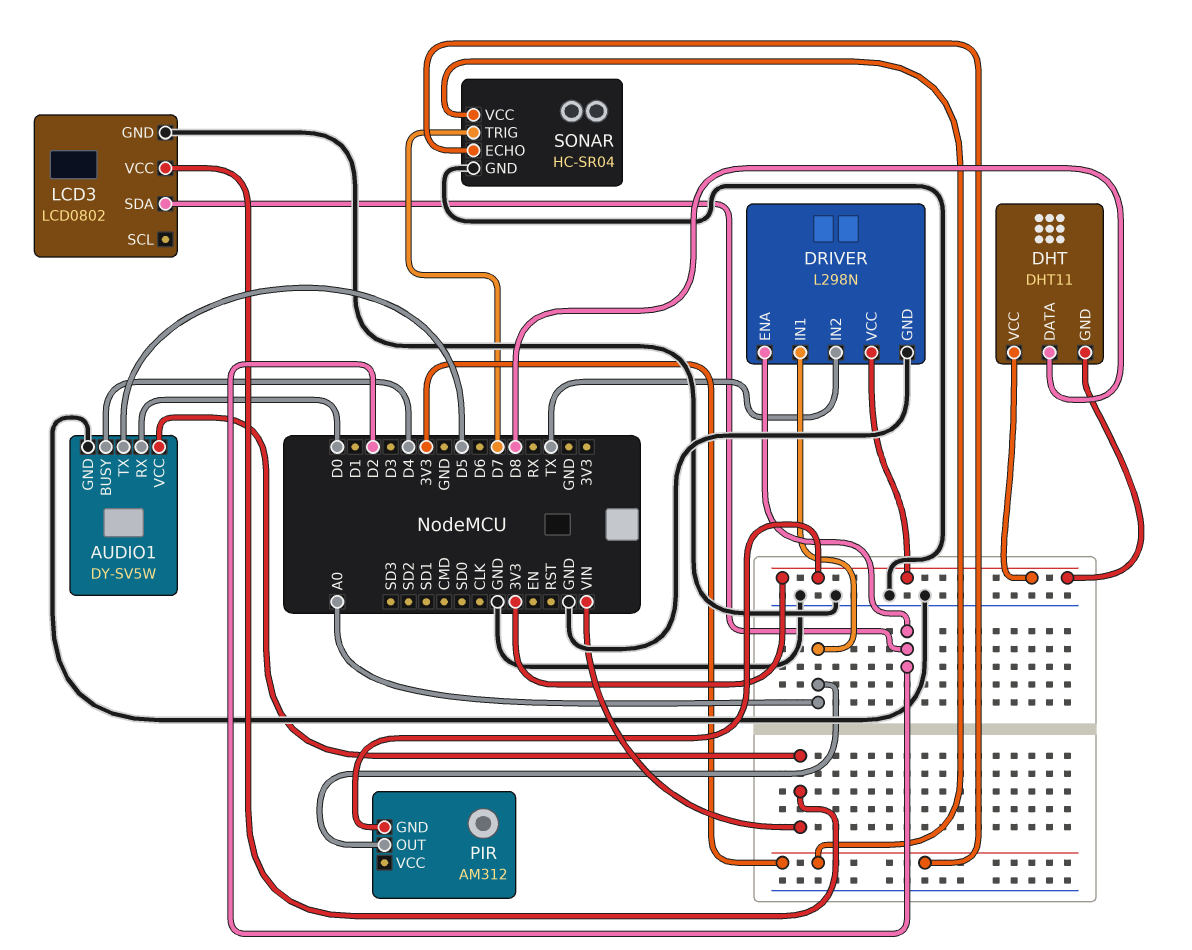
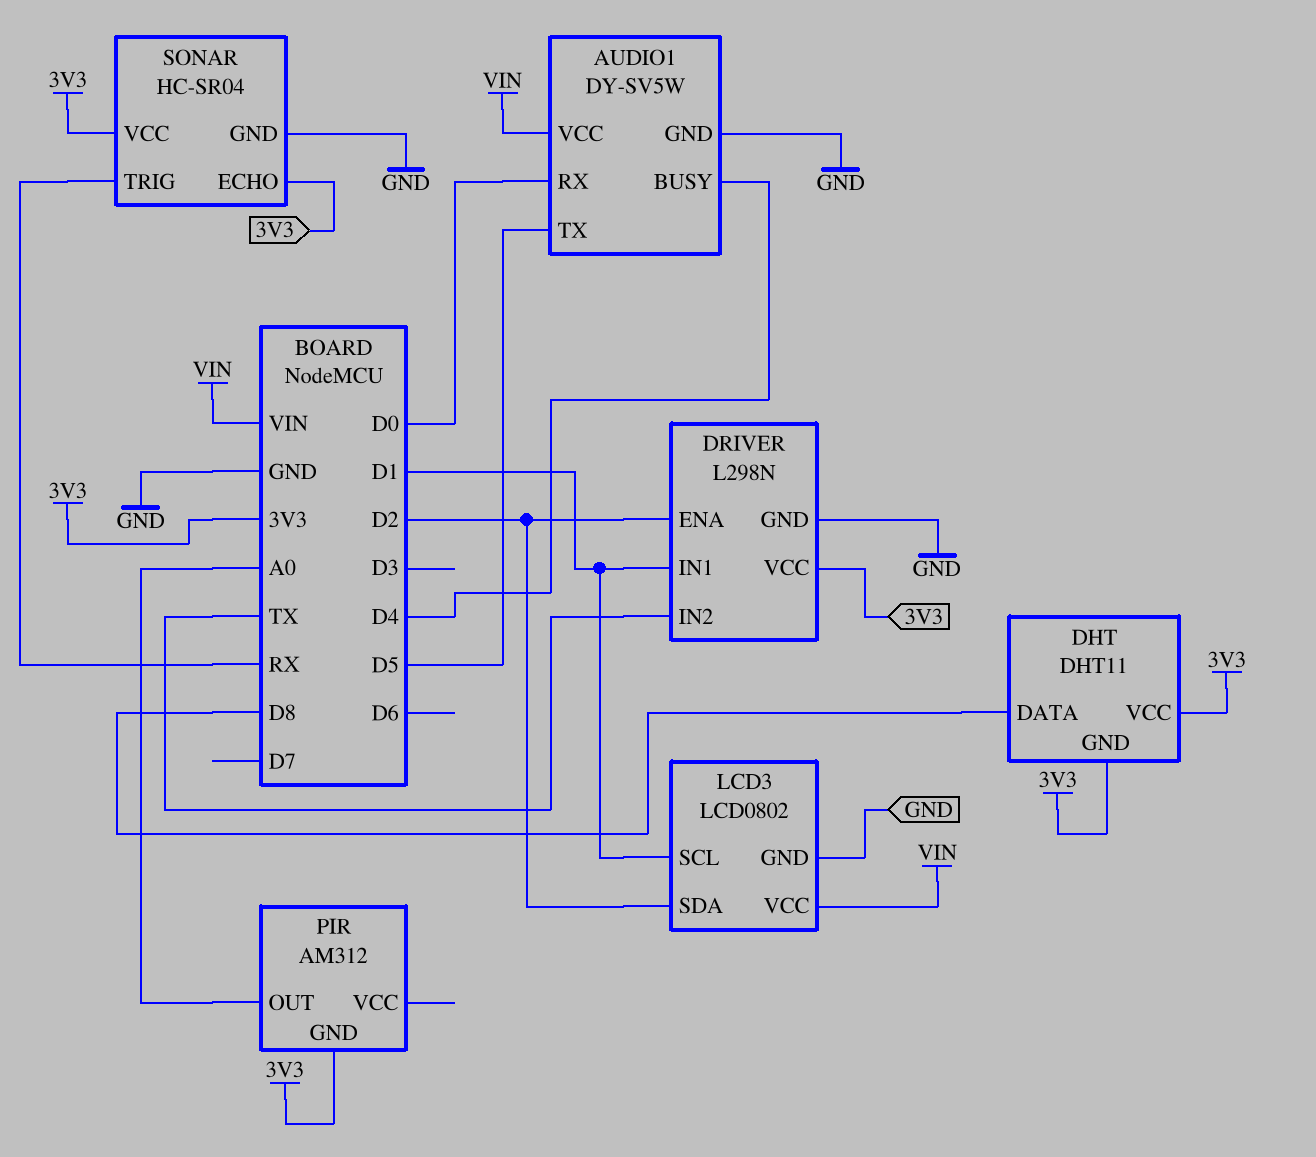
DRIVER pin IN1: A0 -> D1
LCD3 pin SCL: none -> D1
SONAR pin TRIG: D7 -> RX

